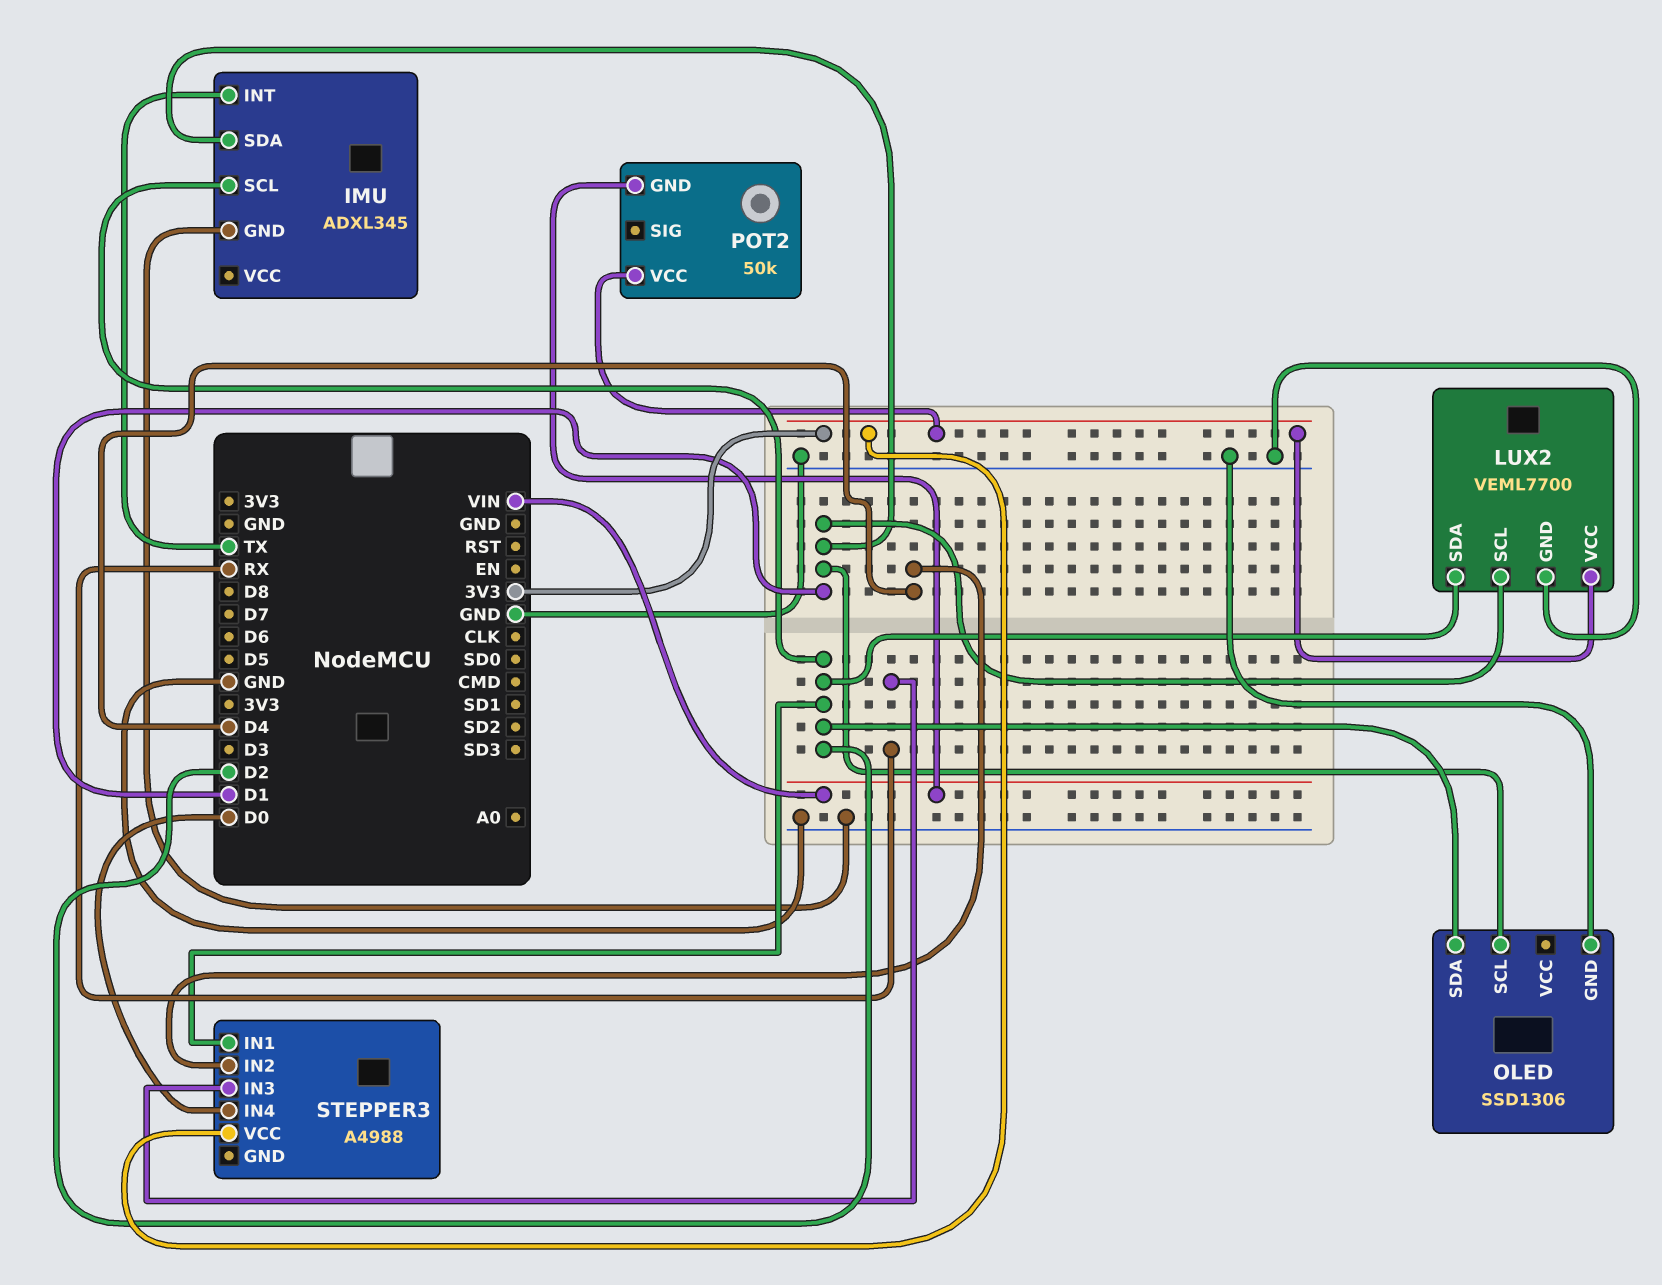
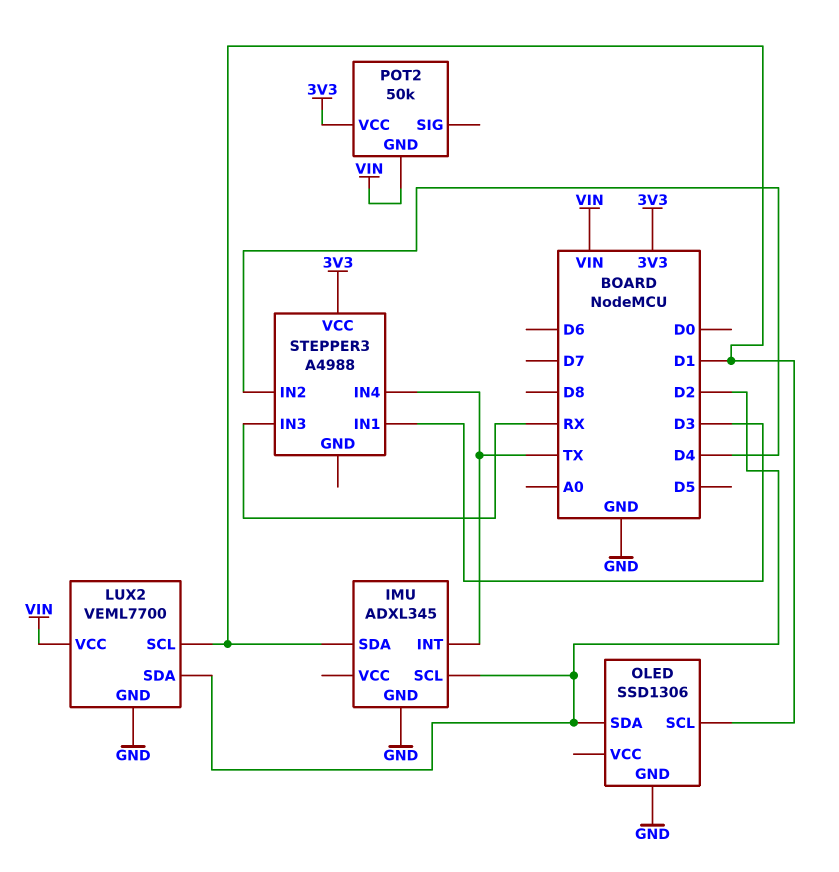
LUX2 pin VCC: 3V3 -> VIN
STEPPER3 pin IN1: D2 -> D3
STEPPER3 pin IN4: D0 -> TX

